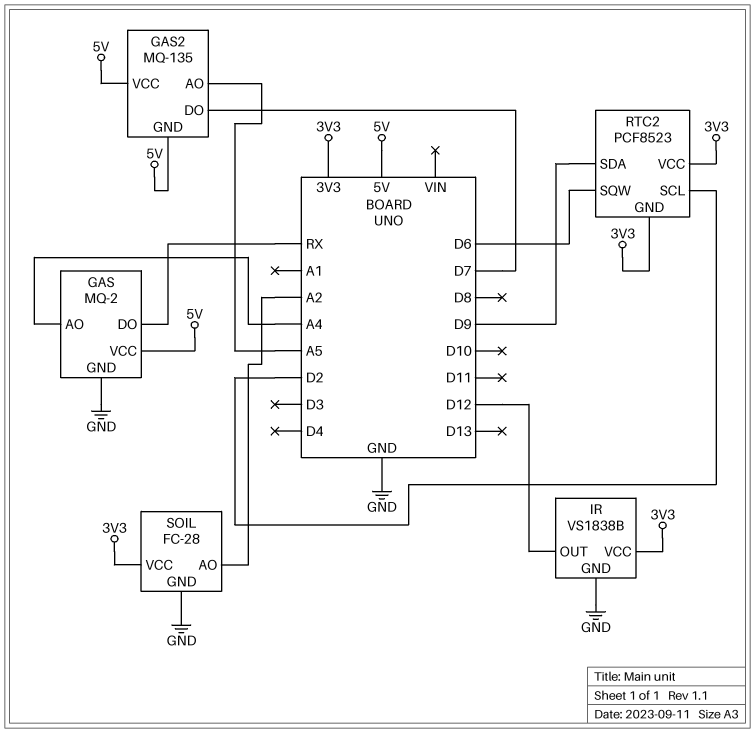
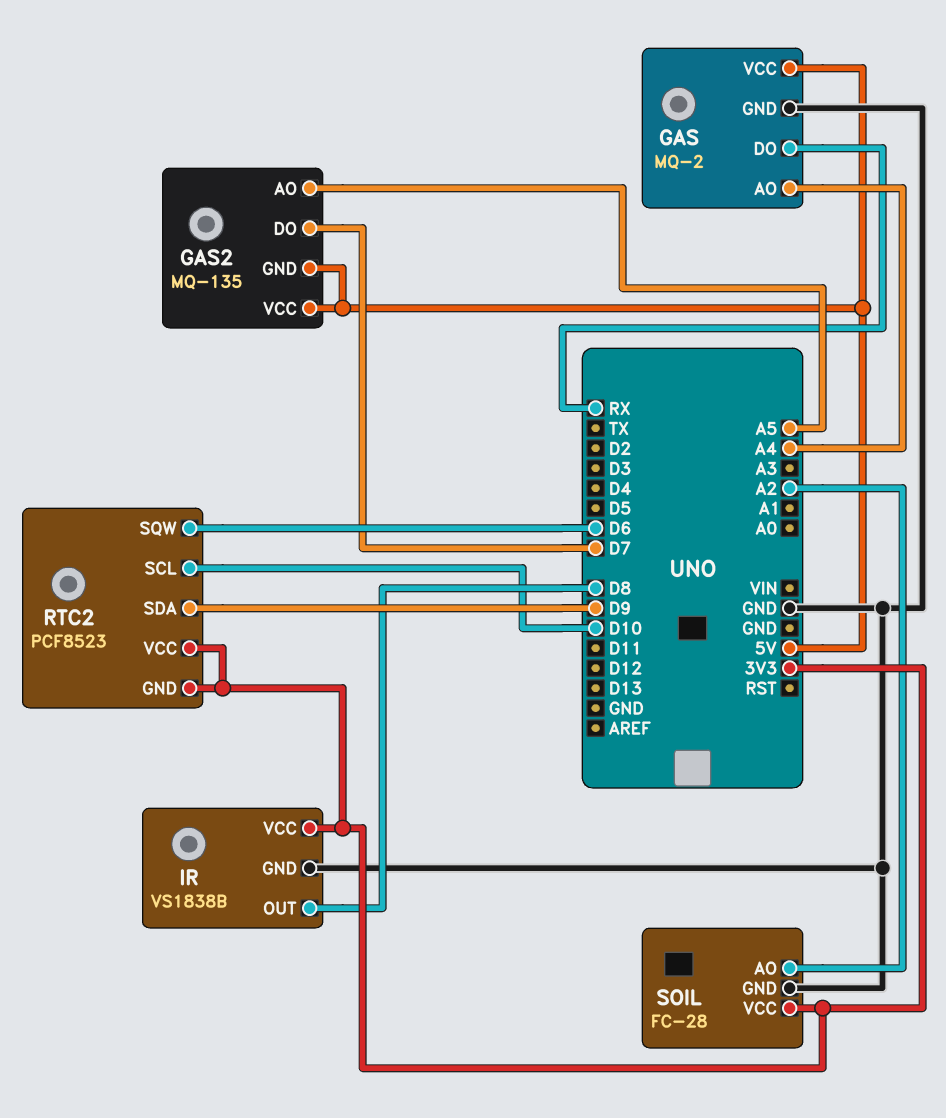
IR pin OUT: D12 -> D8
RTC2 pin SCL: D2 -> D10

